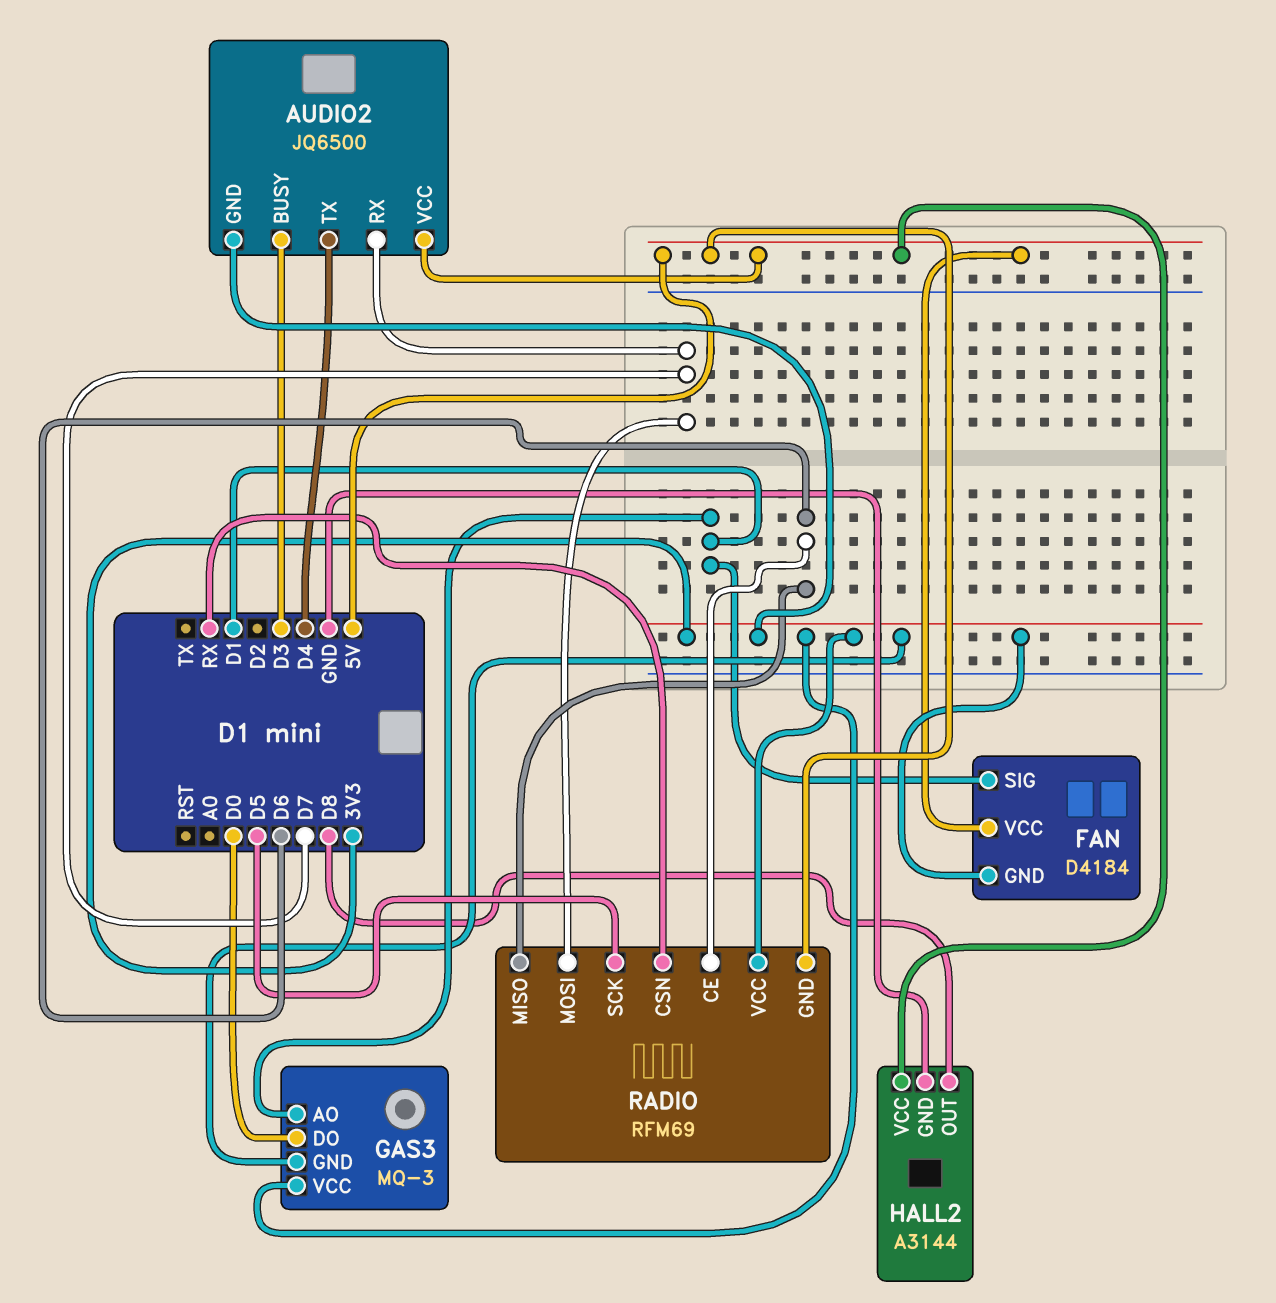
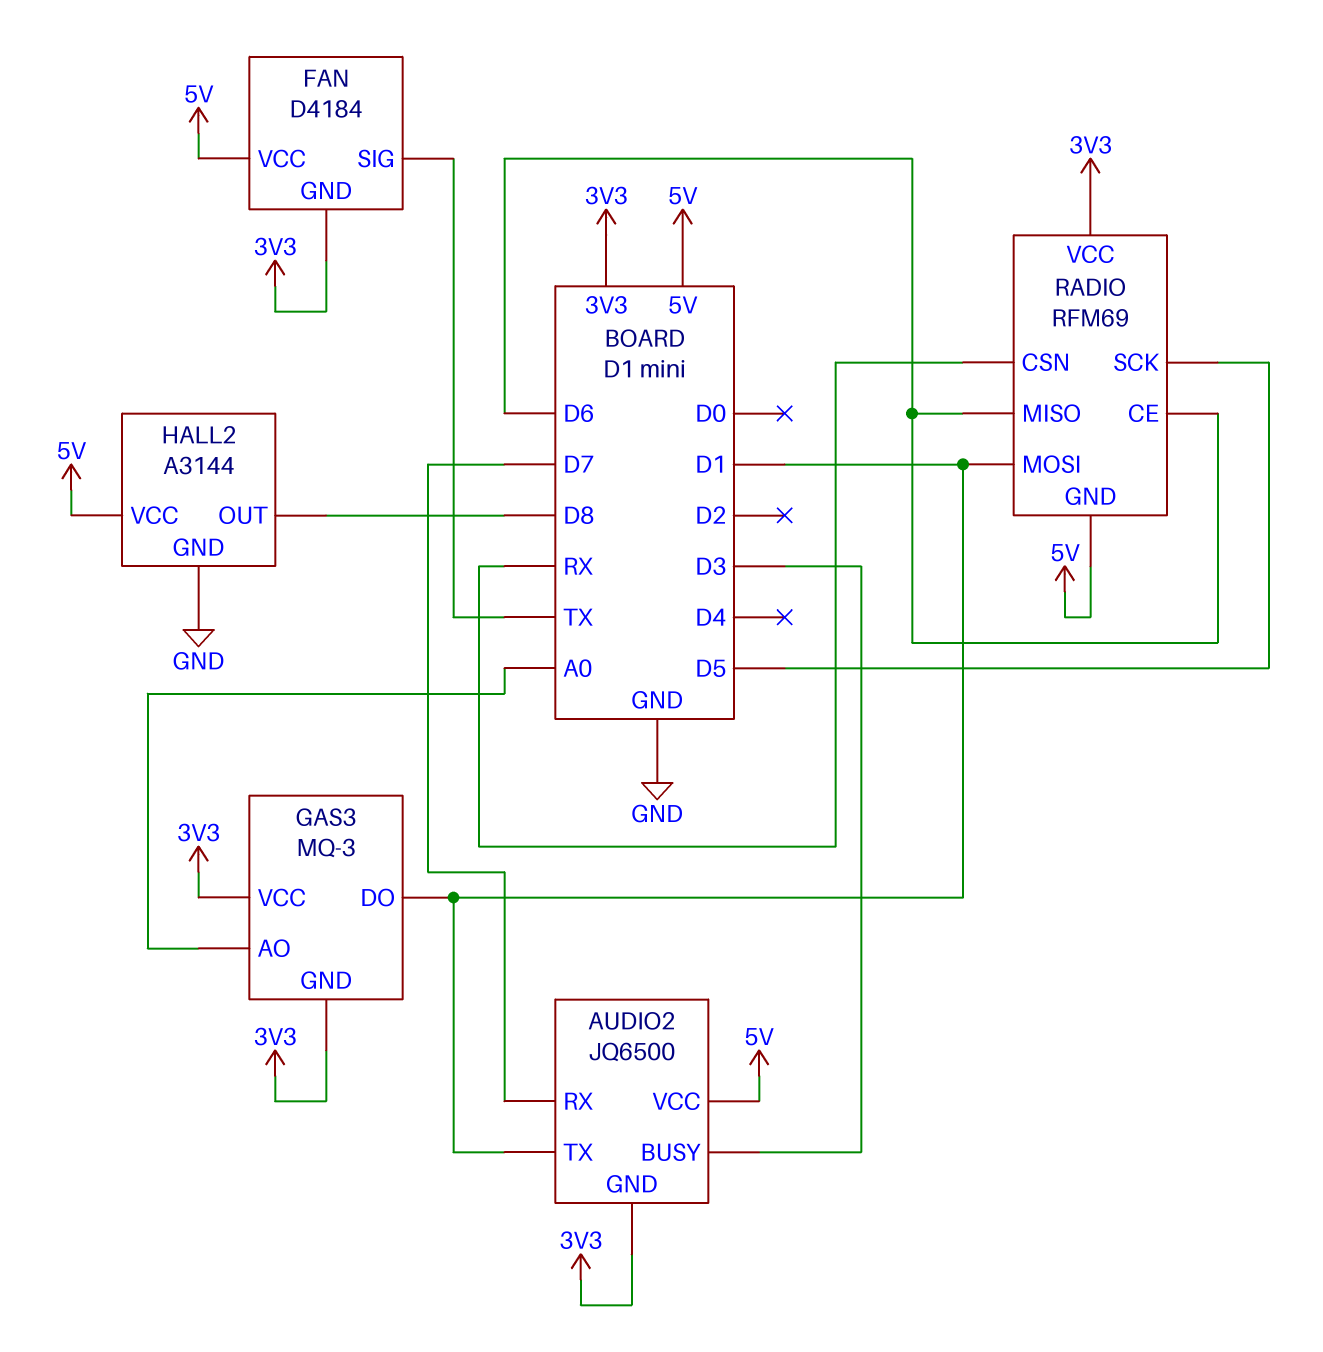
AUDIO2 pin TX: D4 -> D1
FAN pin SIG: D1 -> TX
GAS3 pin AO: D1 -> A0
GAS3 pin DO: D0 -> D1
RADIO pin MOSI: D7 -> D1

